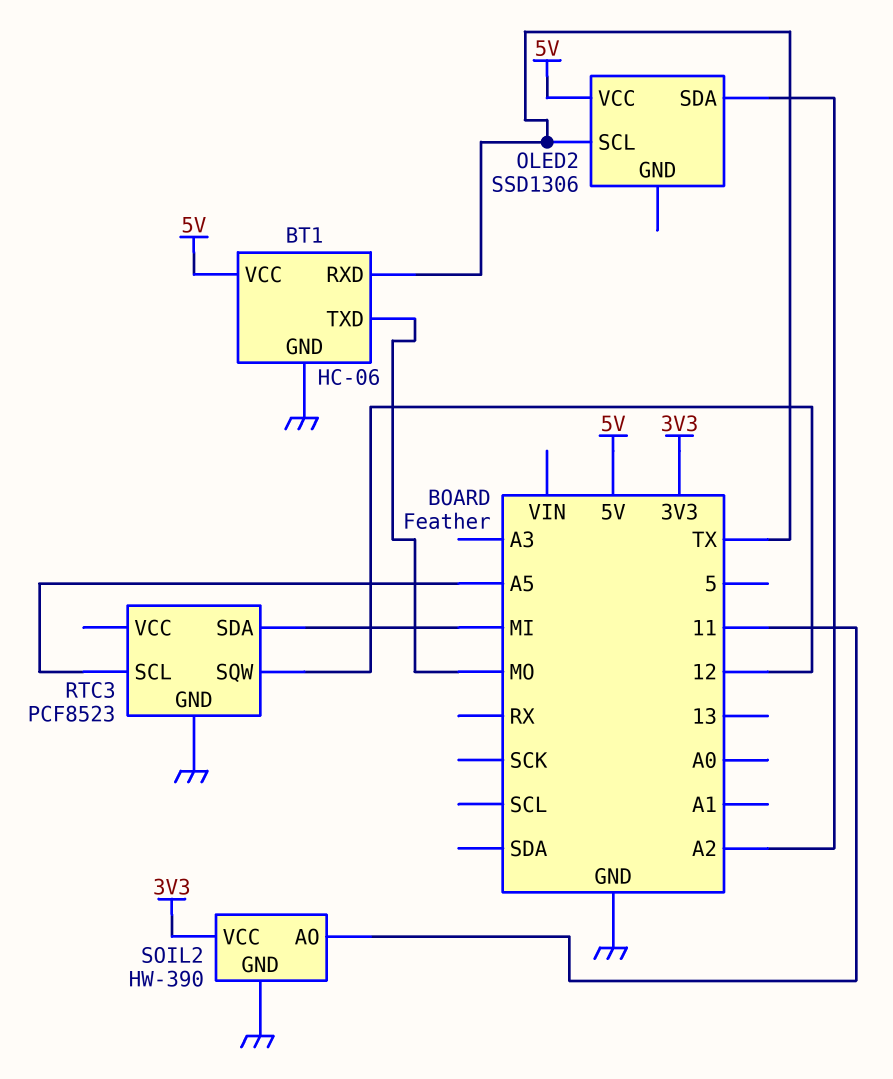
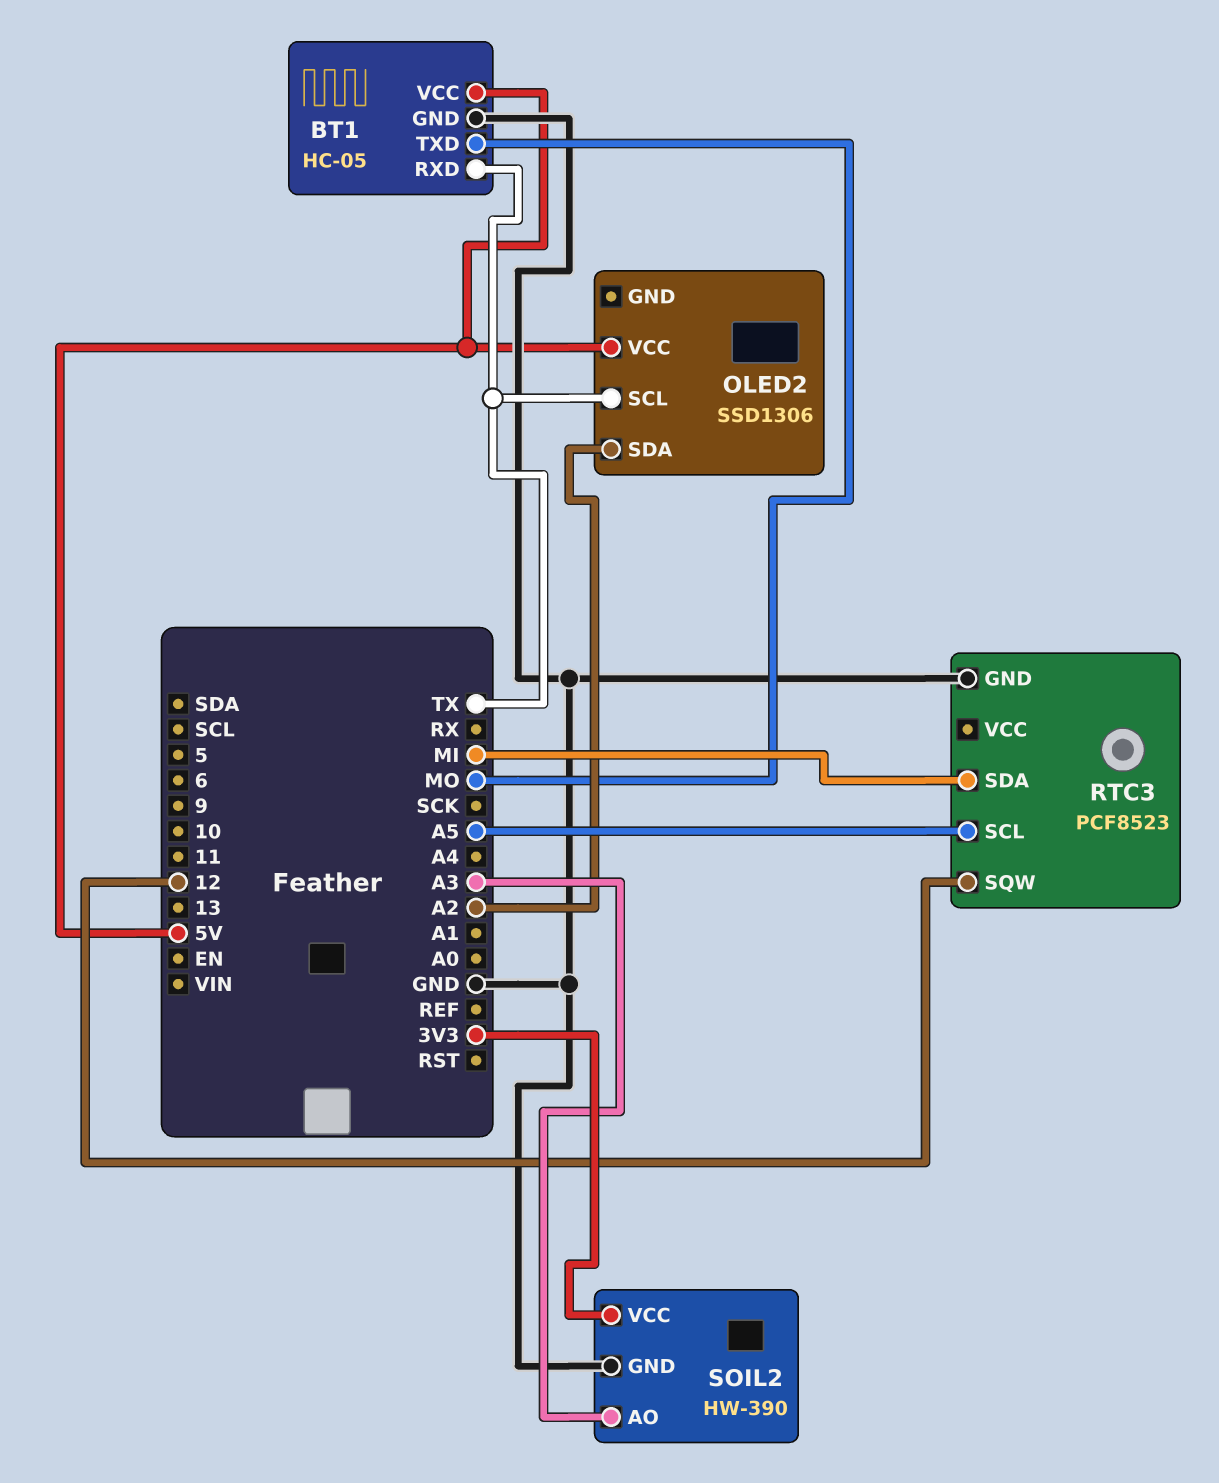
BT1: HC-06 -> HC-05
SOIL2 pin AO: 11 -> A3

